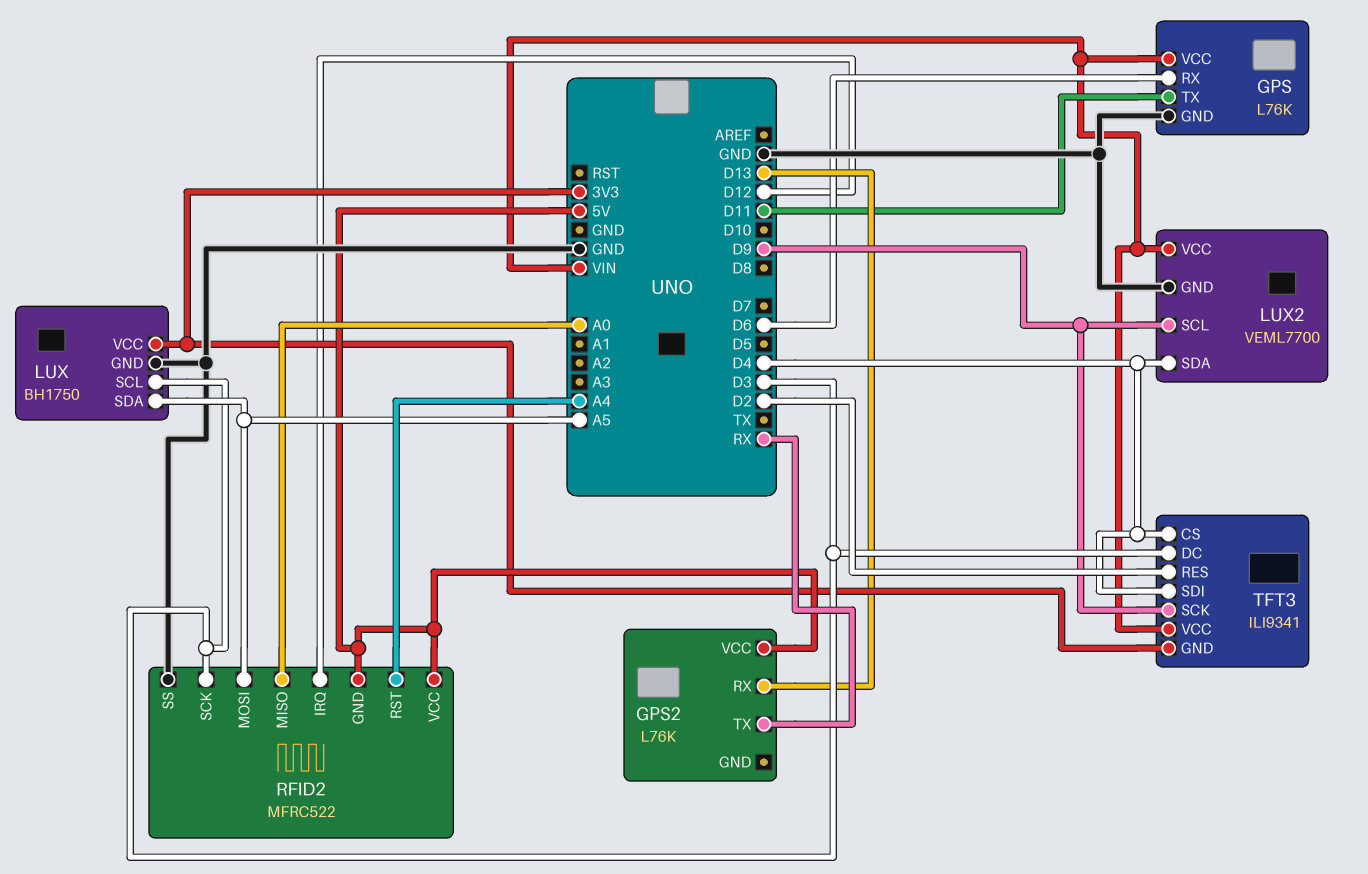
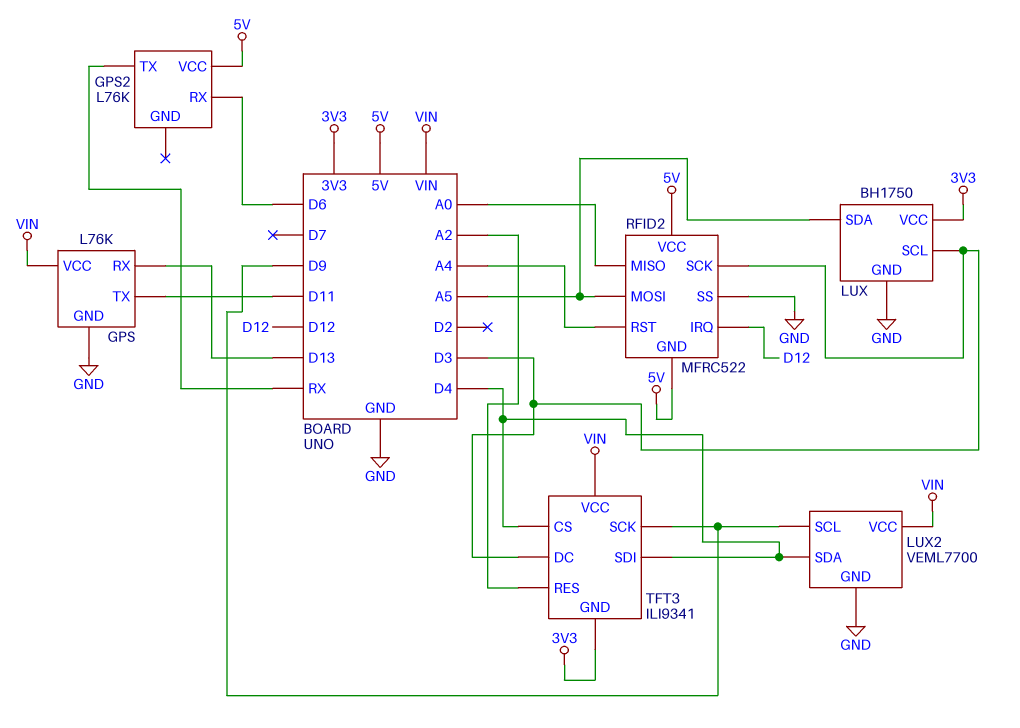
GPS pin RX: D6 -> D13
GPS2 pin RX: D13 -> D6
TFT3 pin RES: D2 -> A2

